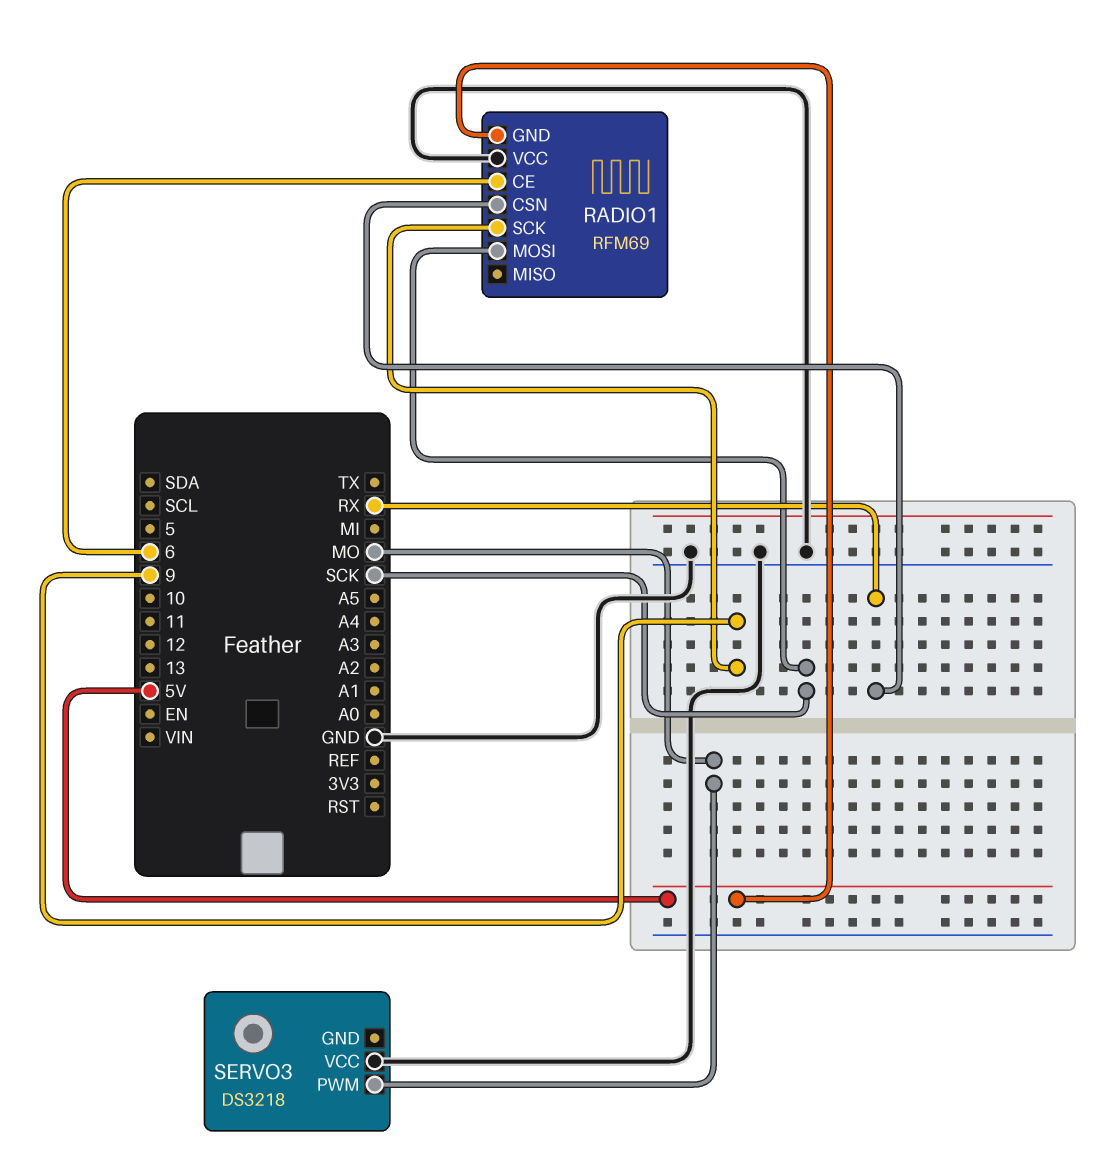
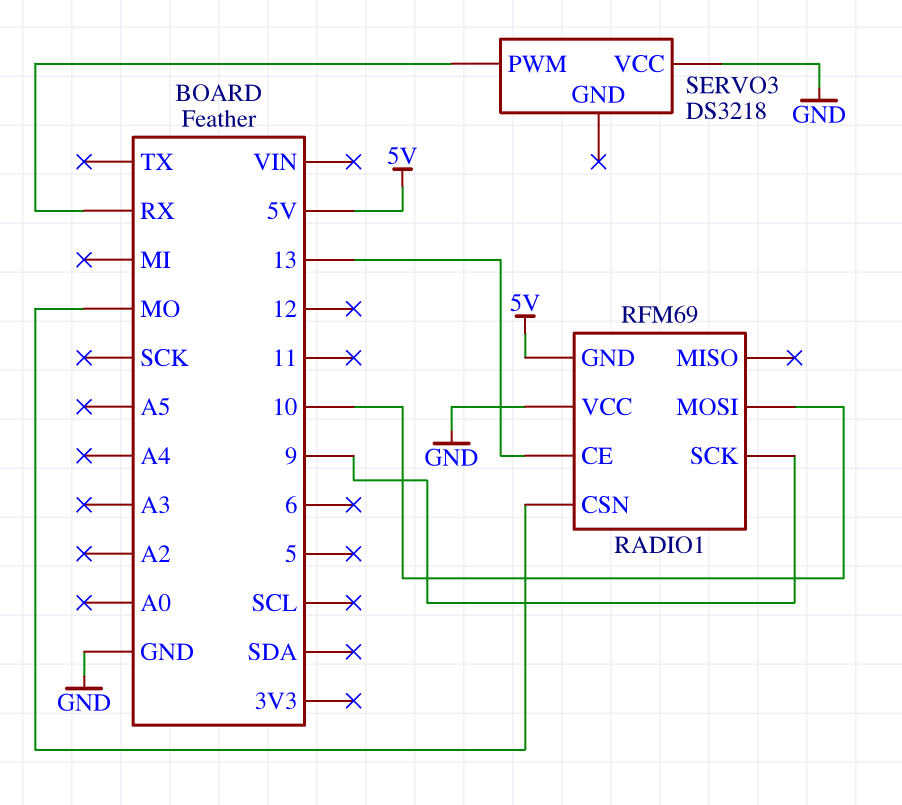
RADIO1 pin CE: 6 -> 13
RADIO1 pin CSN: RX -> MO
RADIO1 pin MOSI: SCK -> 10
SERVO3 pin PWM: MO -> RX

